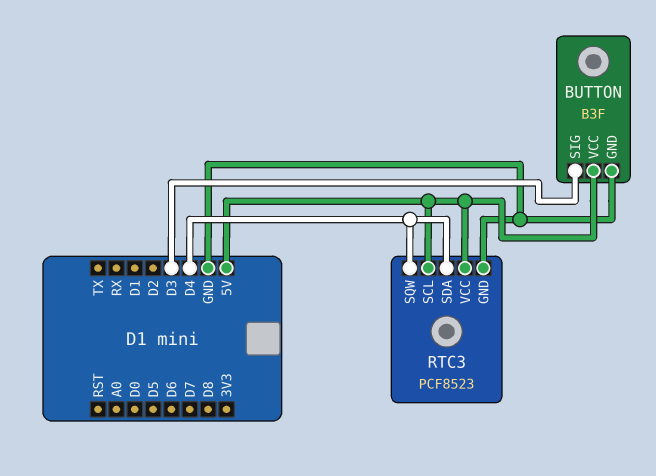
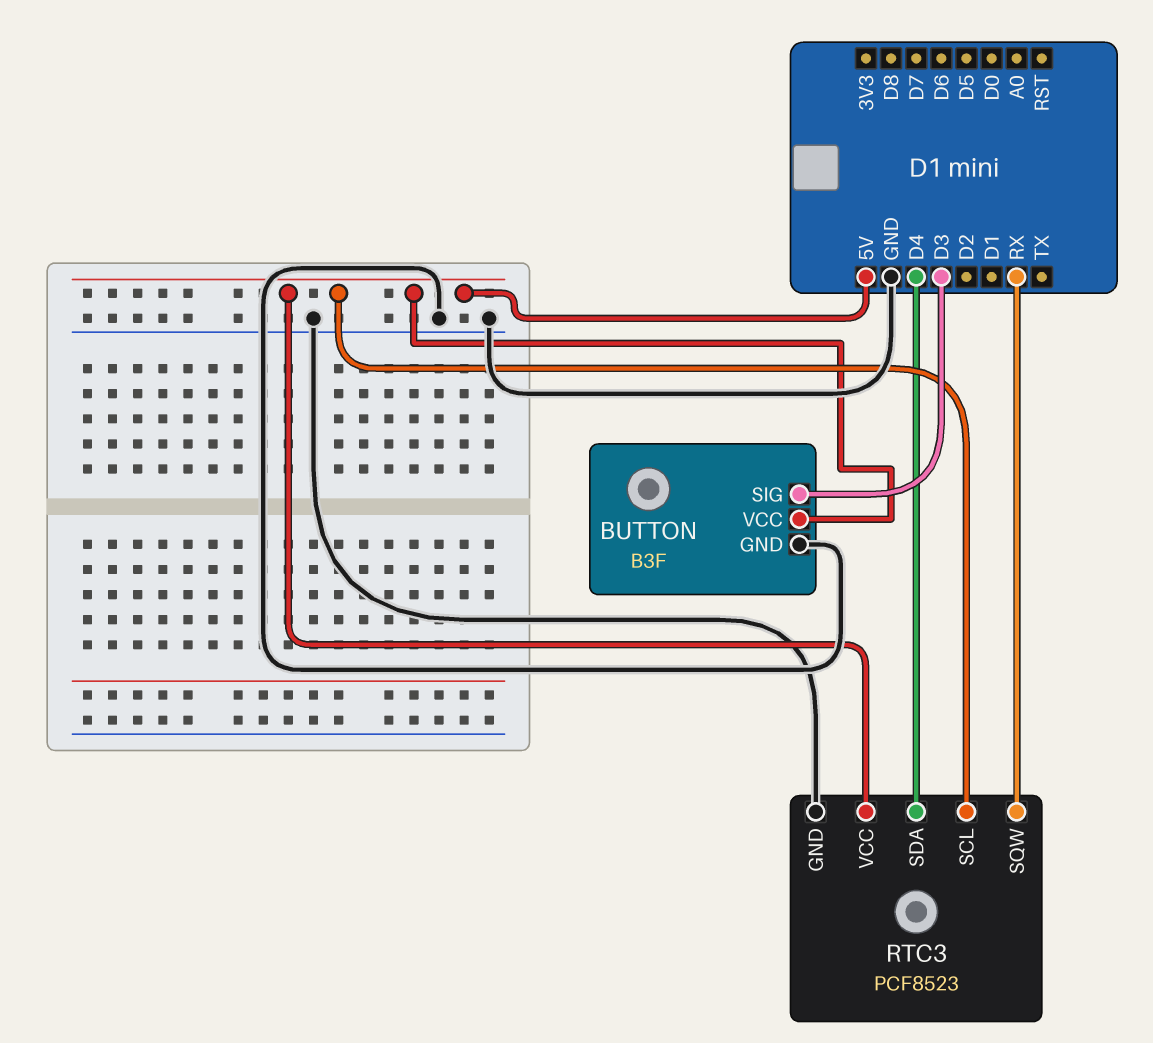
RTC3 pin SQW: D4 -> RX

